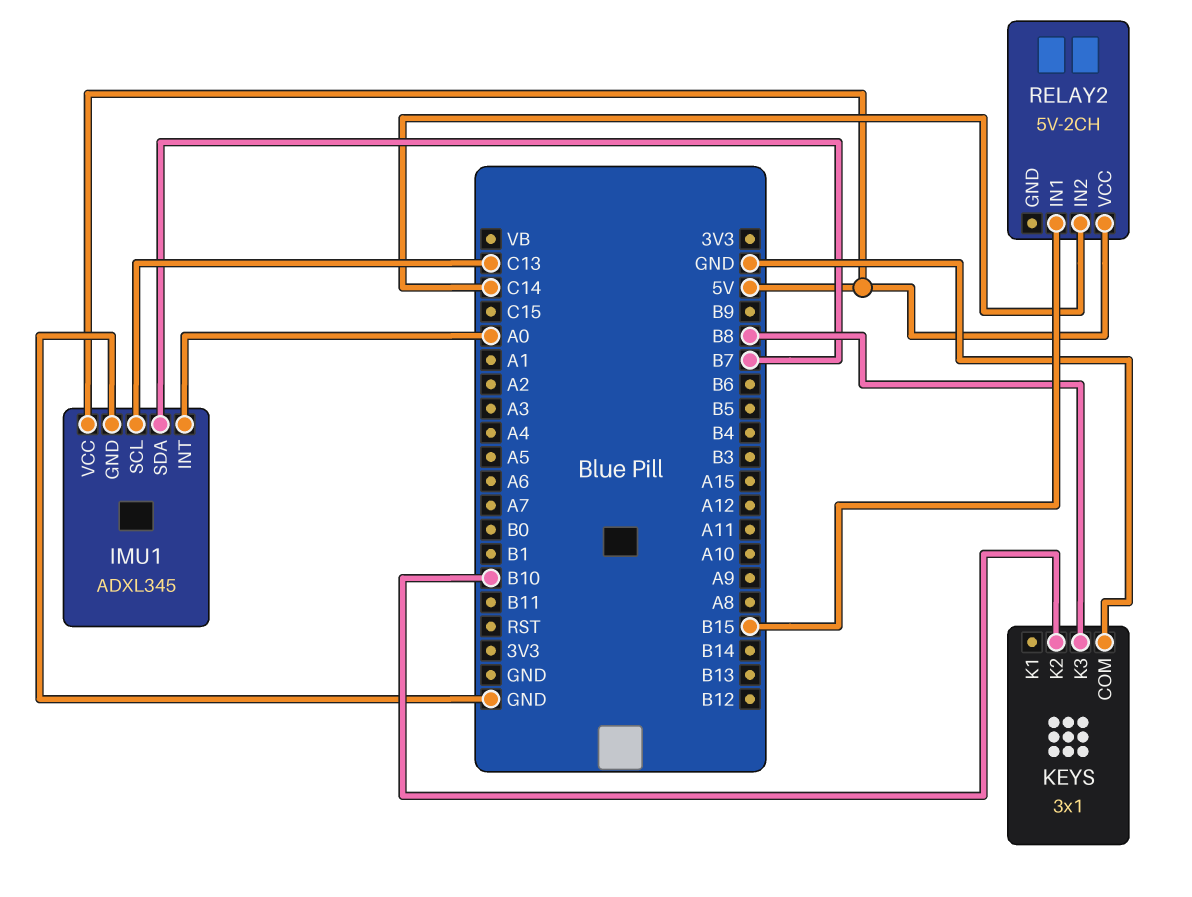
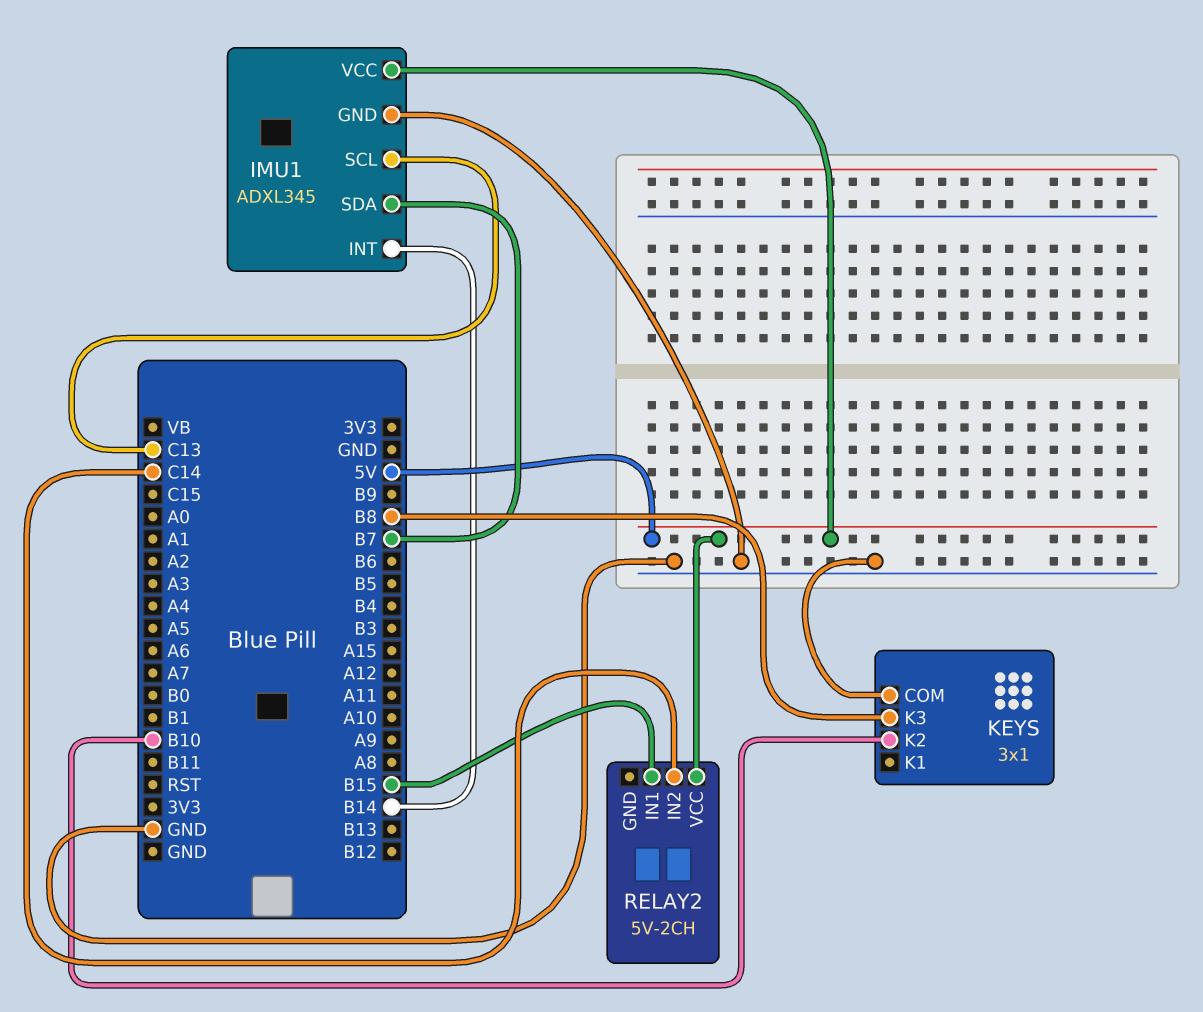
IMU1 pin INT: A0 -> B14

